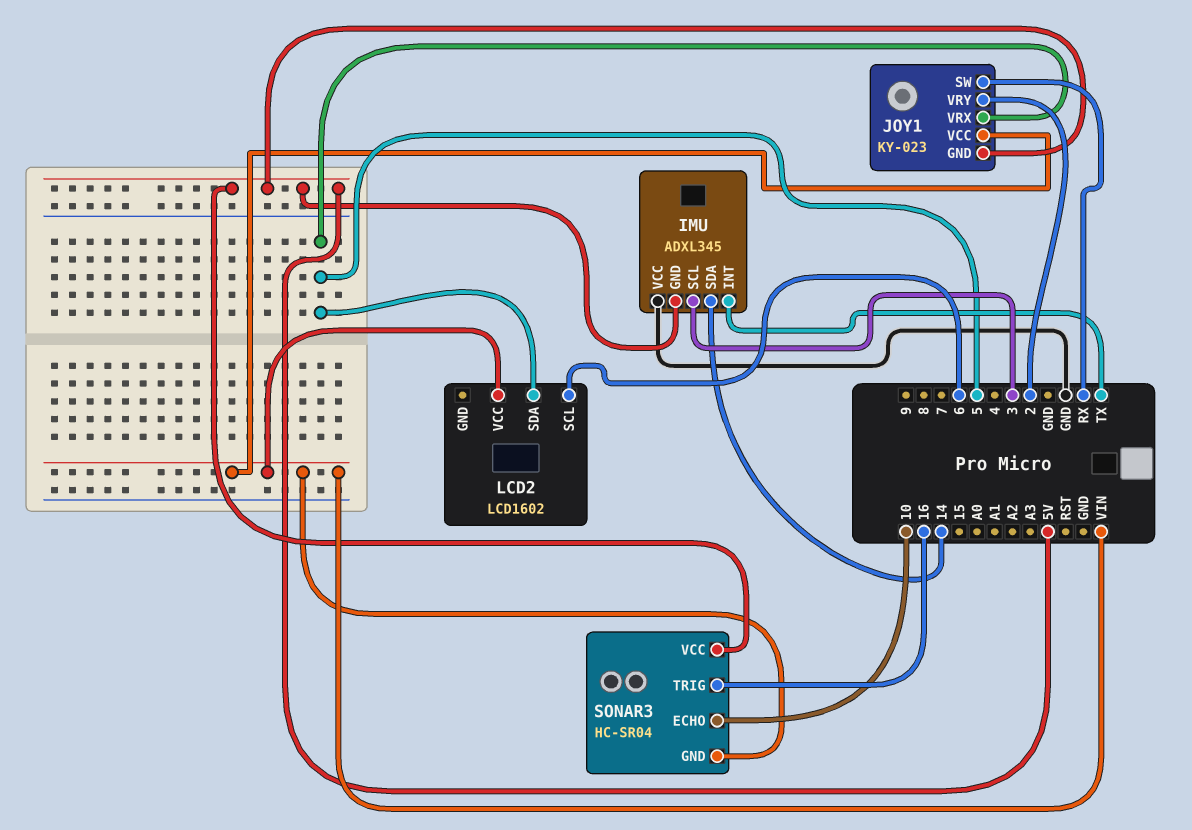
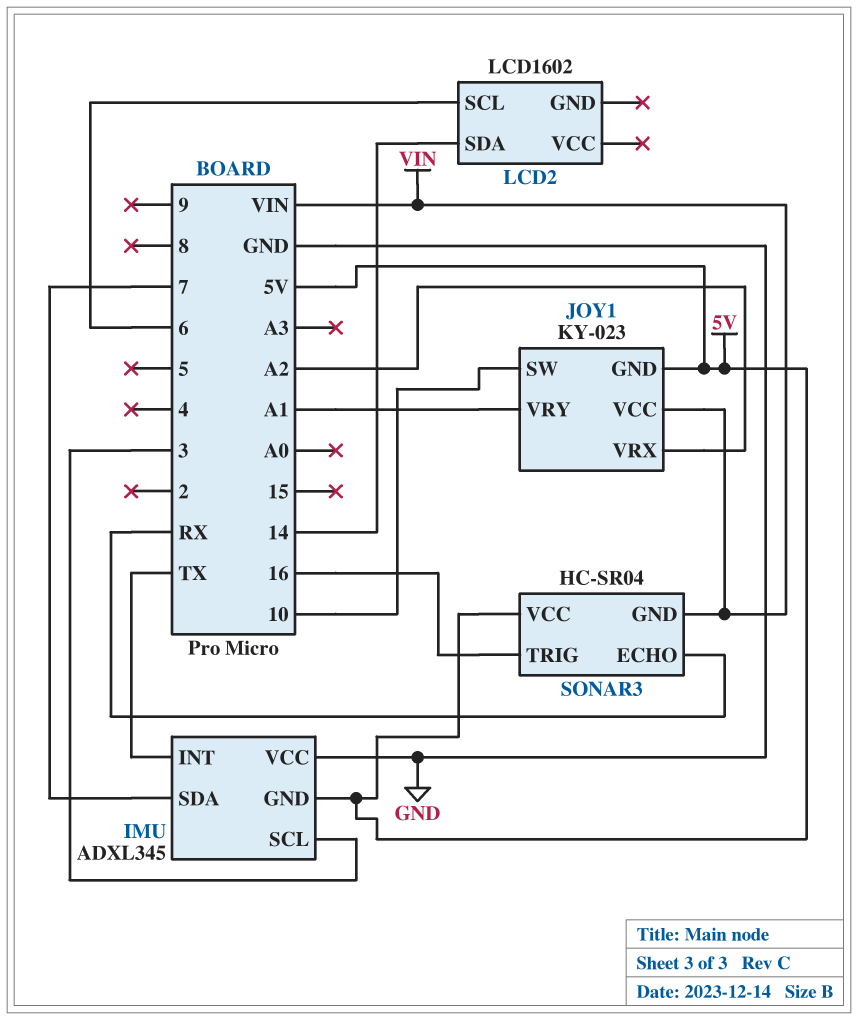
IMU pin SDA: 14 -> 7
JOY1 pin SW: RX -> 10
JOY1 pin VRX: 5 -> A2
JOY1 pin VRY: 2 -> A1
LCD2 pin SDA: 5 -> 14
LCD2 pin VCC: VIN -> none
SONAR3 pin ECHO: 10 -> RX

